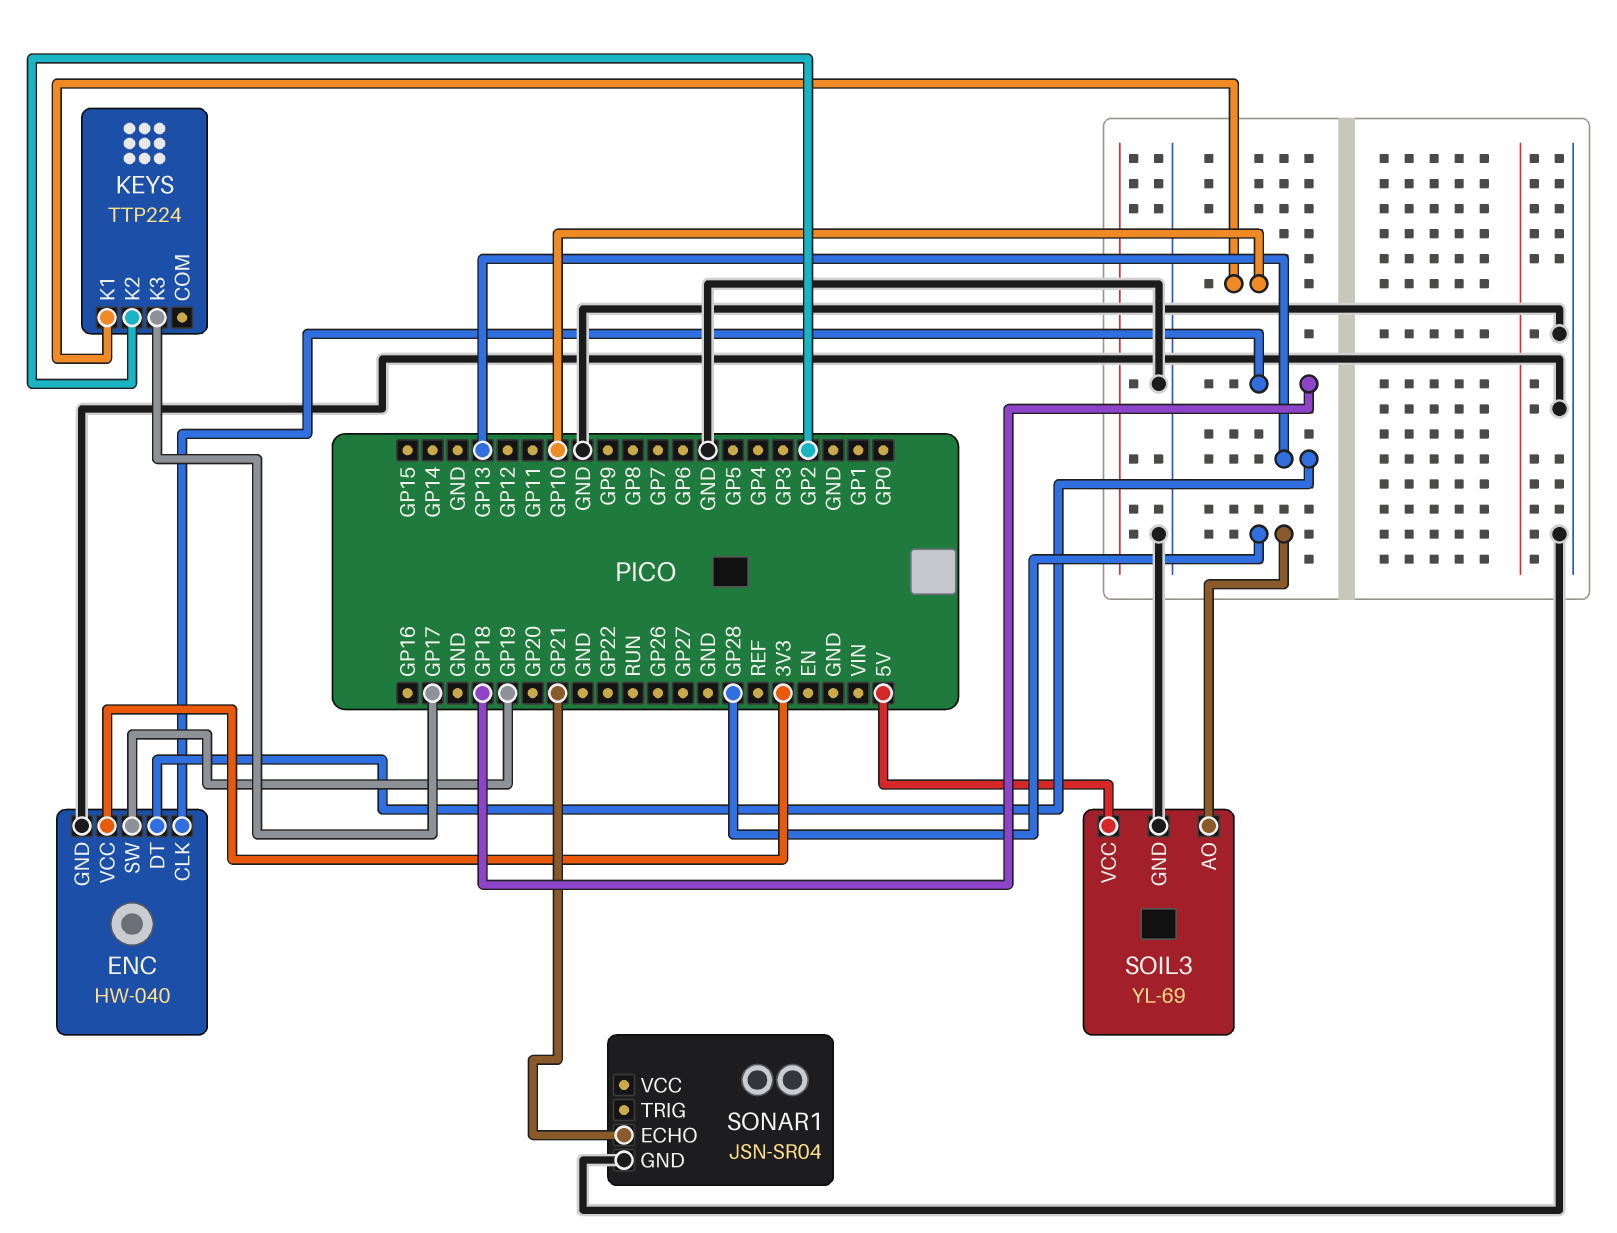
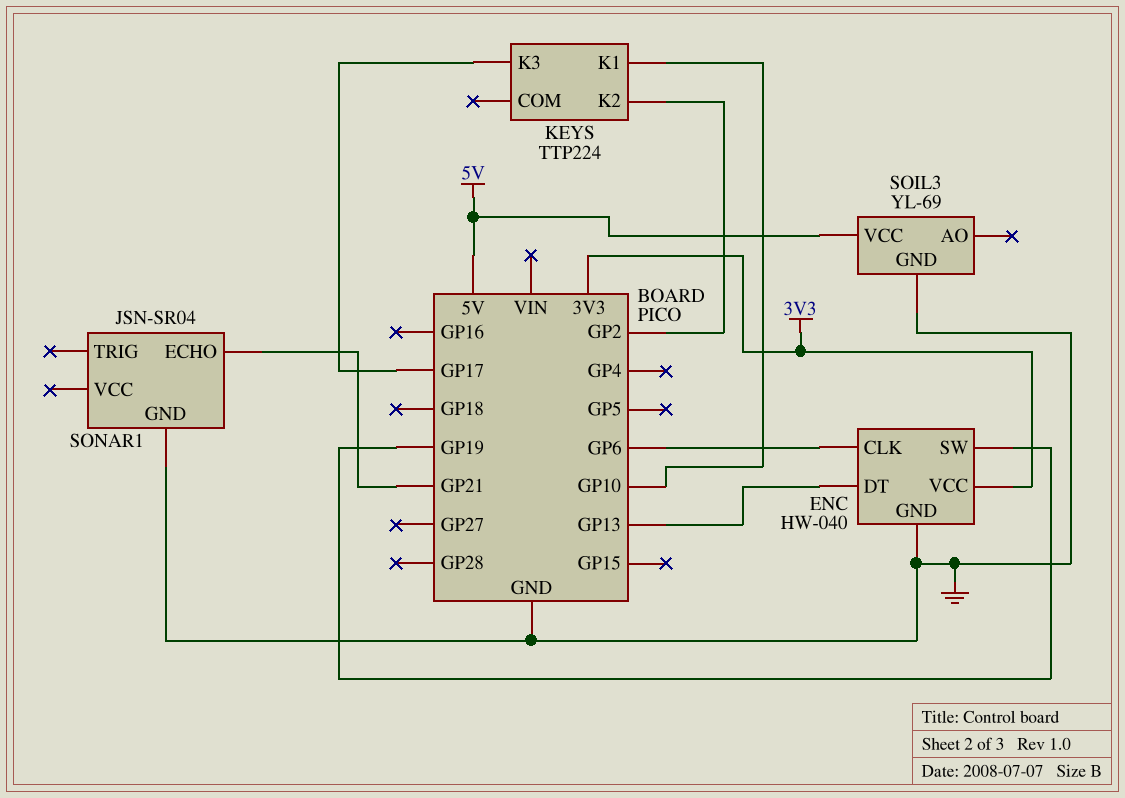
ENC pin CLK: GP18 -> GP6
SOIL3 pin AO: GP28 -> none

